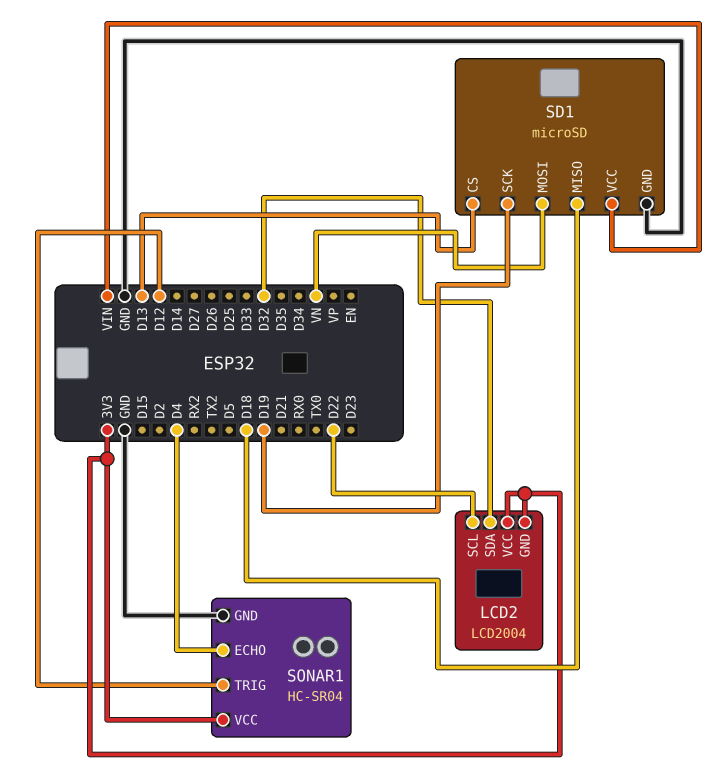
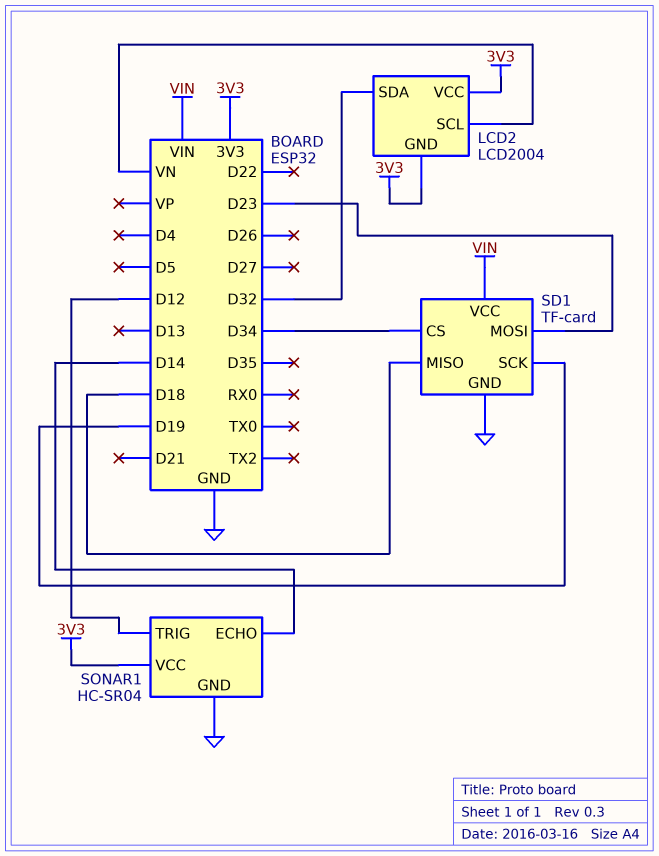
LCD2 pin SCL: D22 -> VN
SD1: microSD -> TF-card
SD1 pin CS: D13 -> D34
SD1 pin MOSI: VN -> D23
SONAR1 pin ECHO: D4 -> D14

